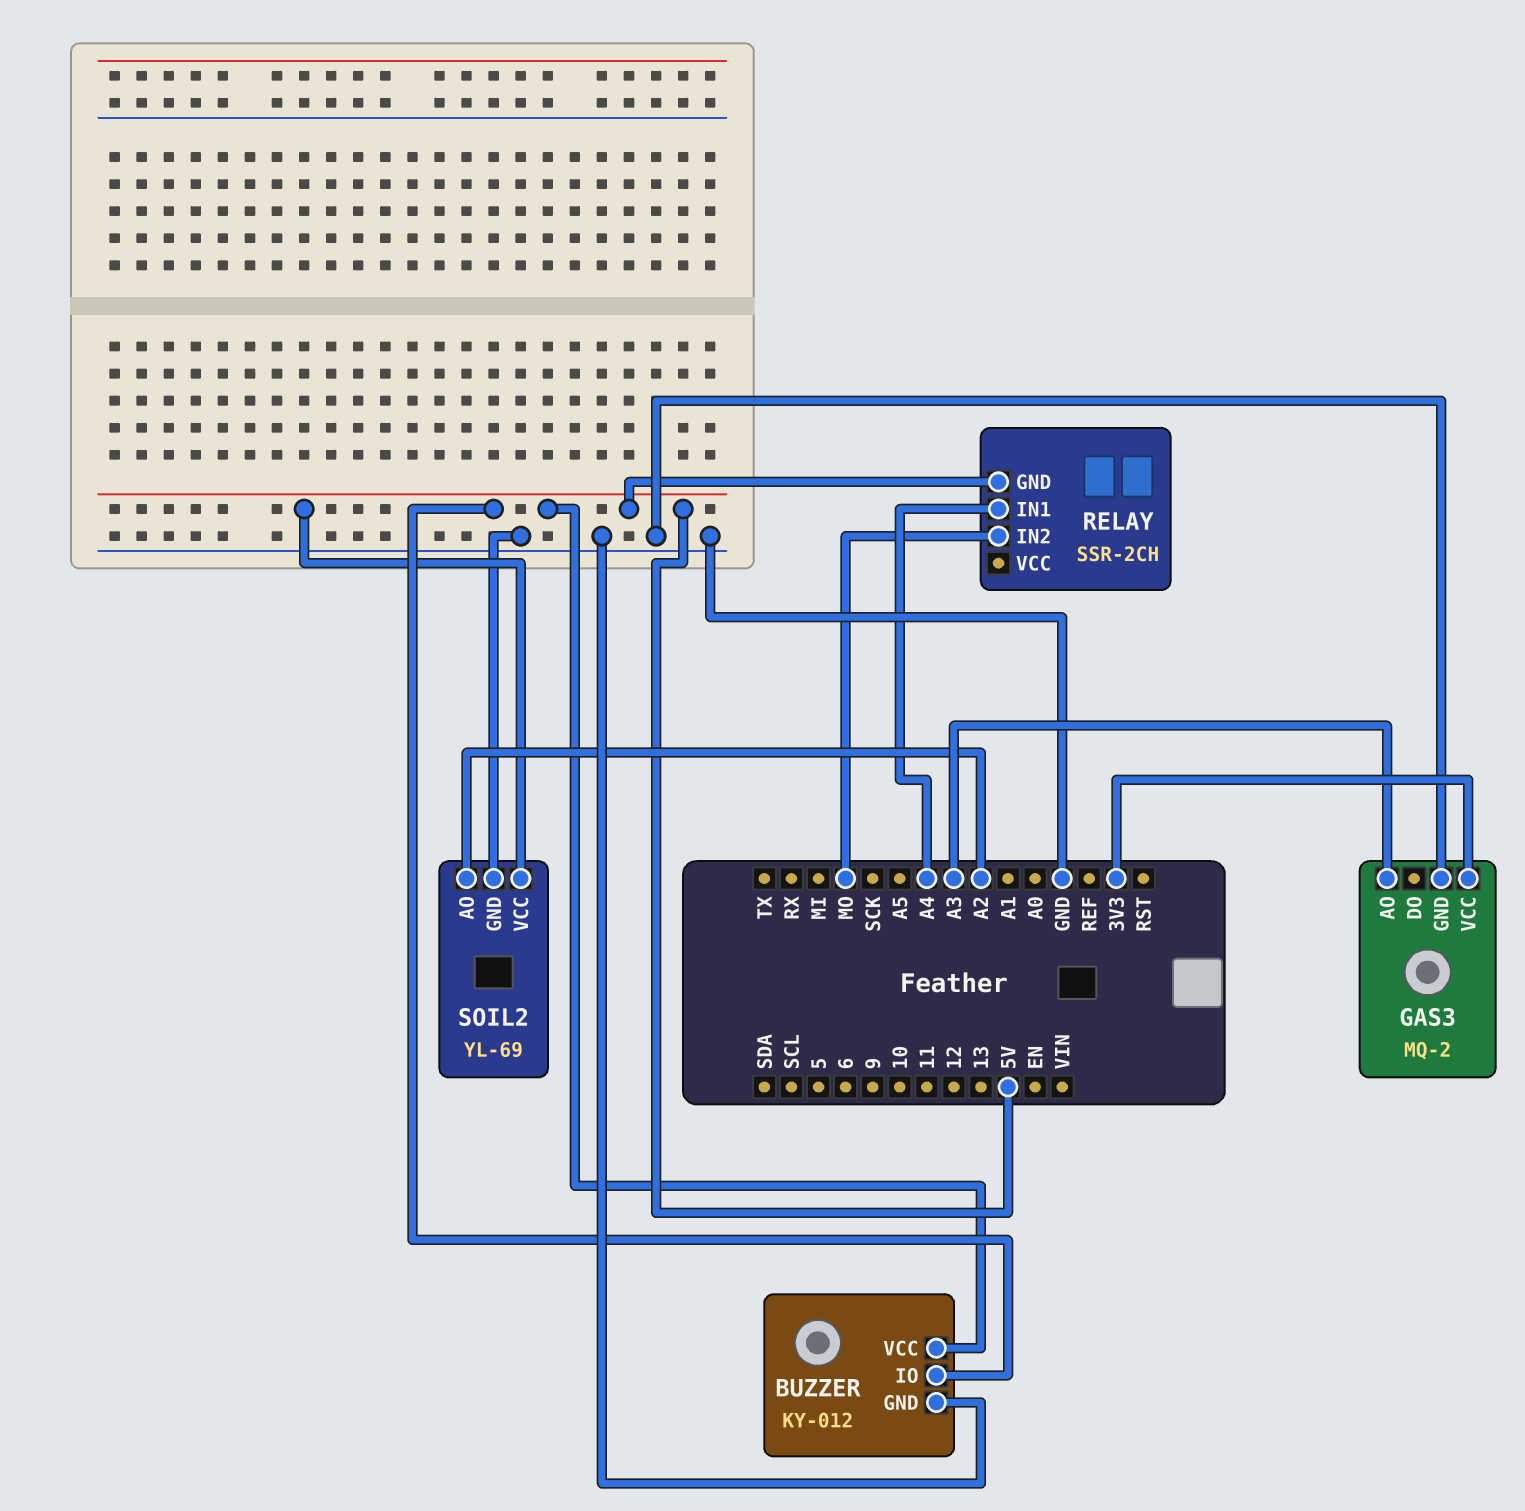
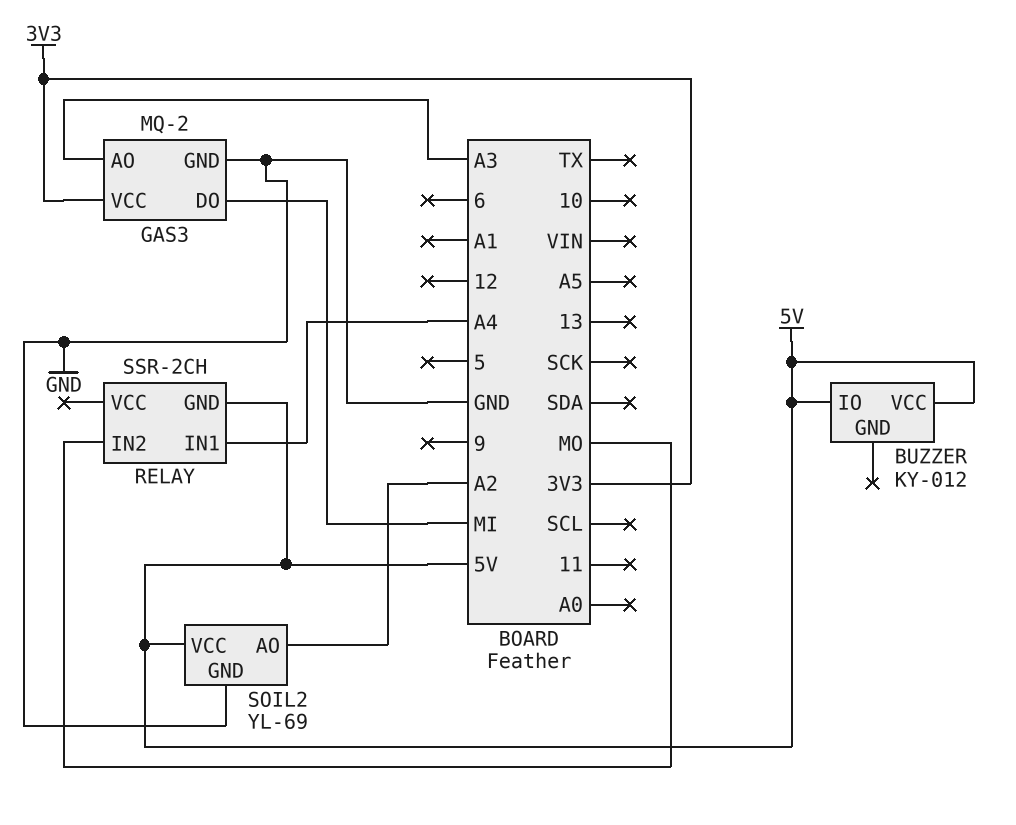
BUZZER pin GND: GND -> none
GAS3 pin DO: none -> MI

